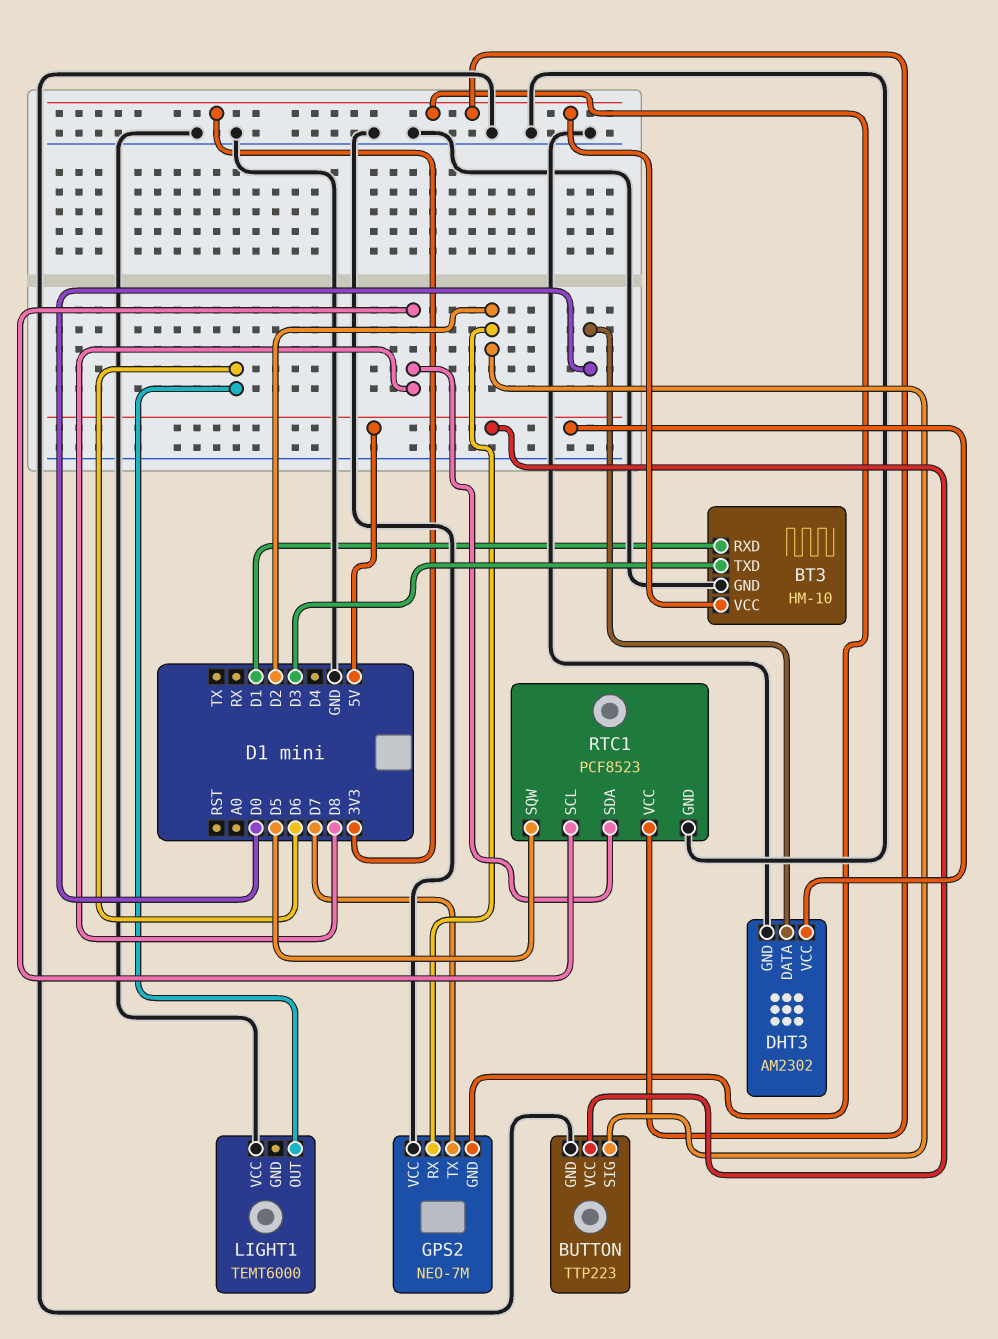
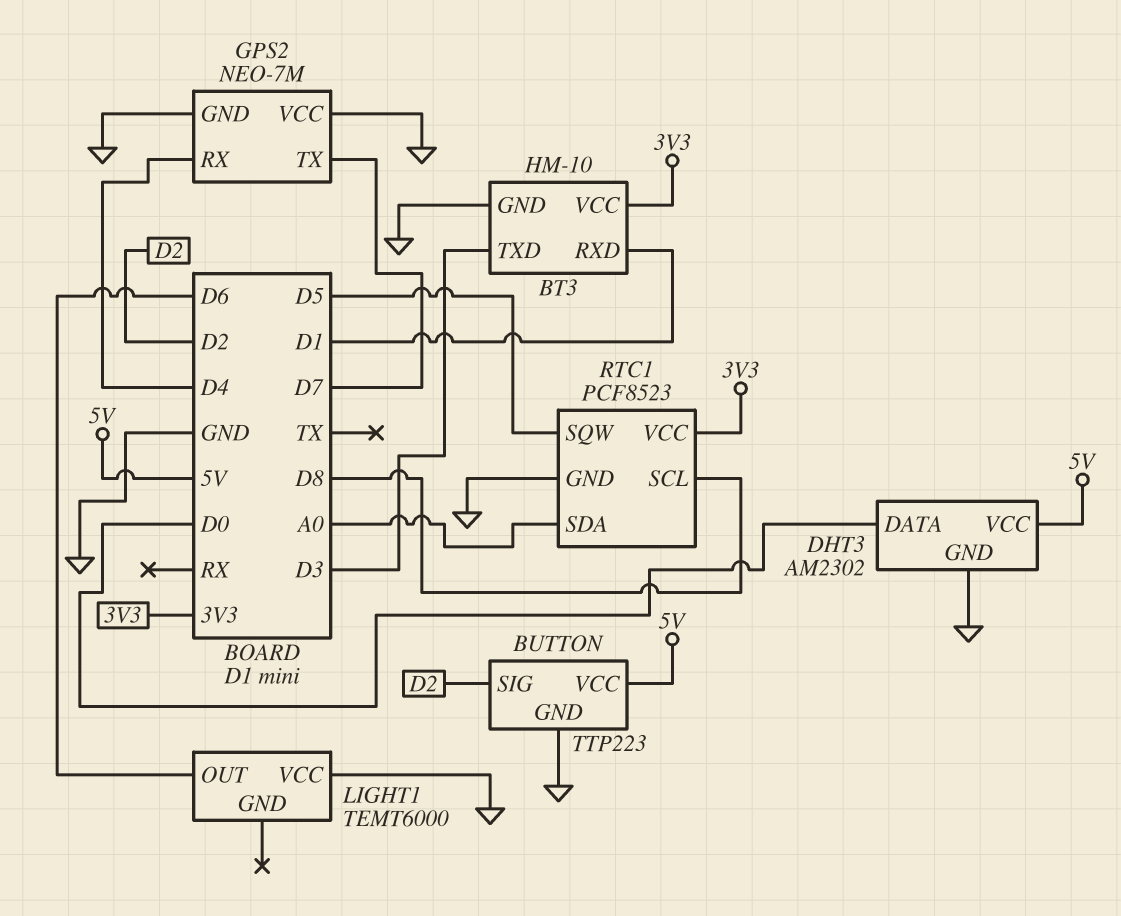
GPS2 pin GND: 3V3 -> GND
GPS2 pin RX: D2 -> D4
RTC1 pin SDA: D8 -> A0

